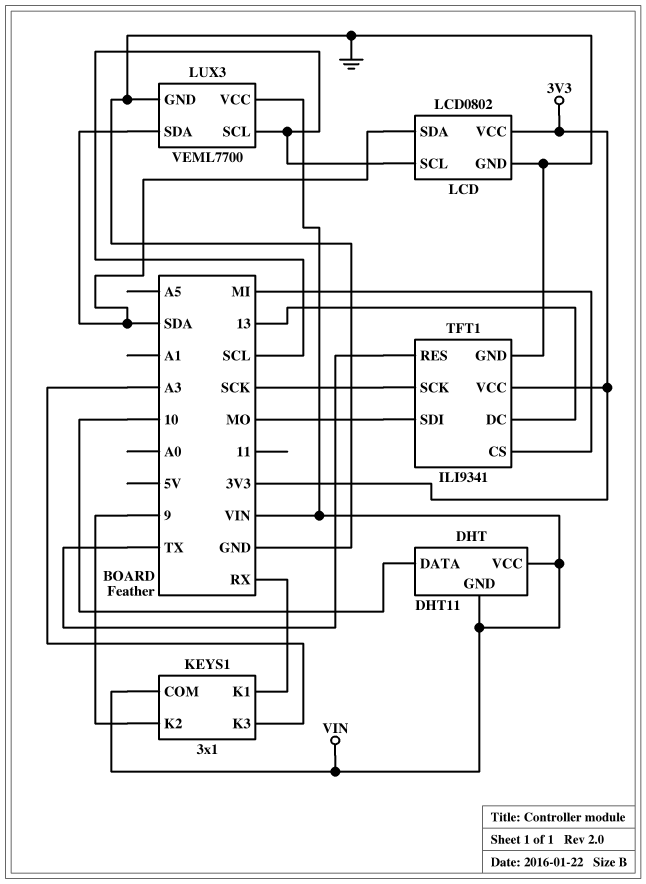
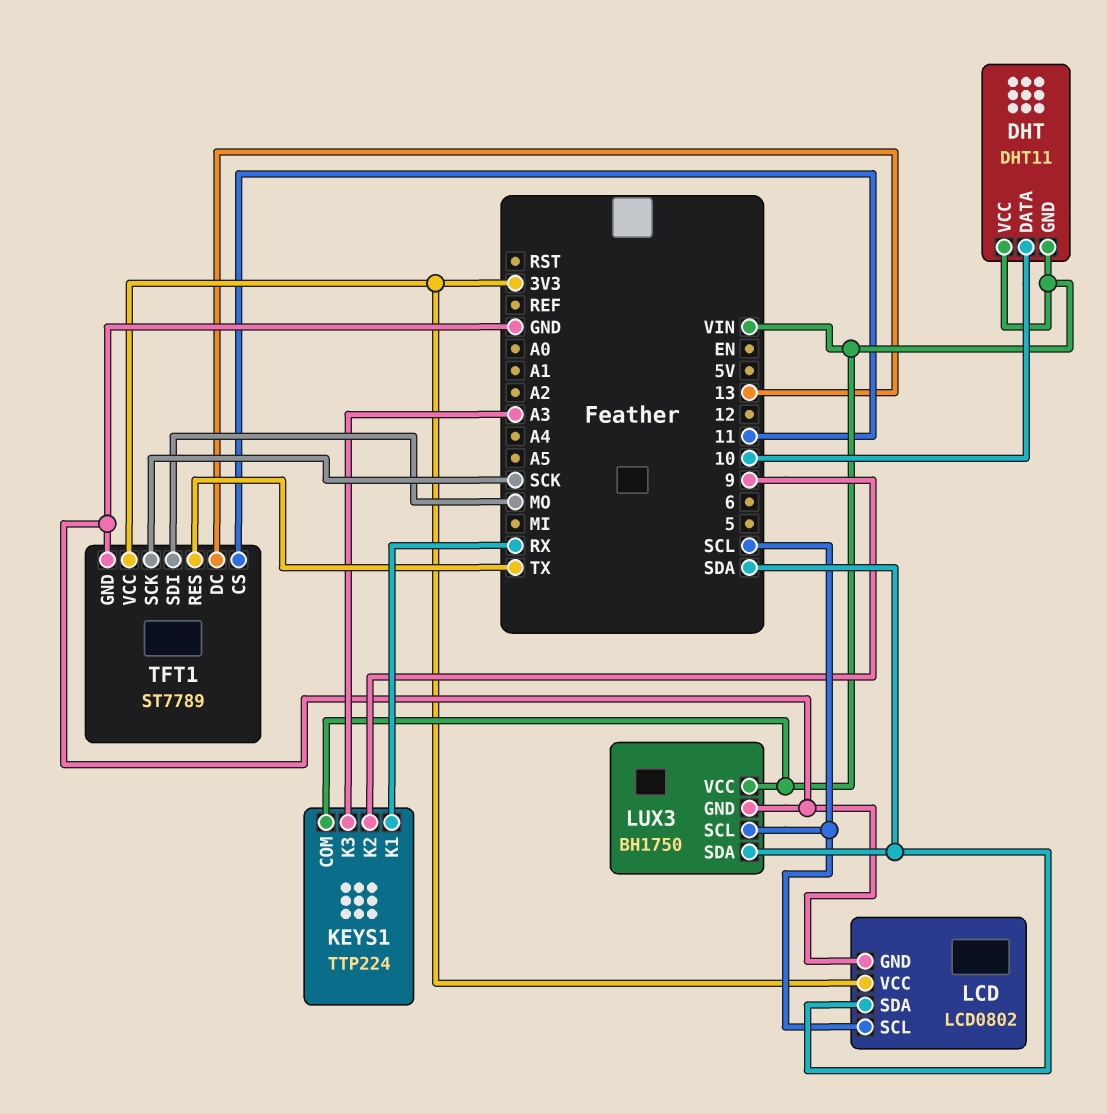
KEYS1: 3x1 -> TTP224
LUX3: VEML7700 -> BH1750
TFT1: ILI9341 -> ST7789
TFT1 pin CS: MI -> 11

